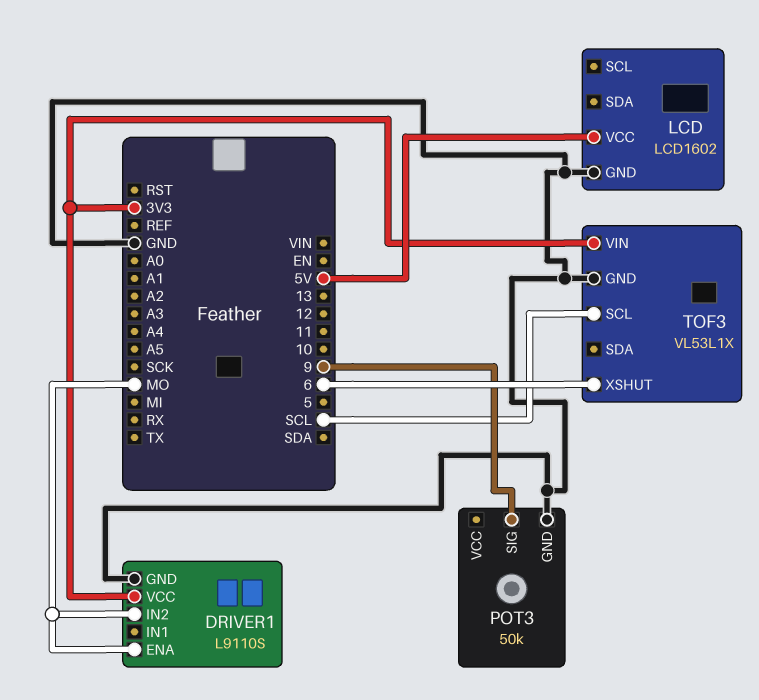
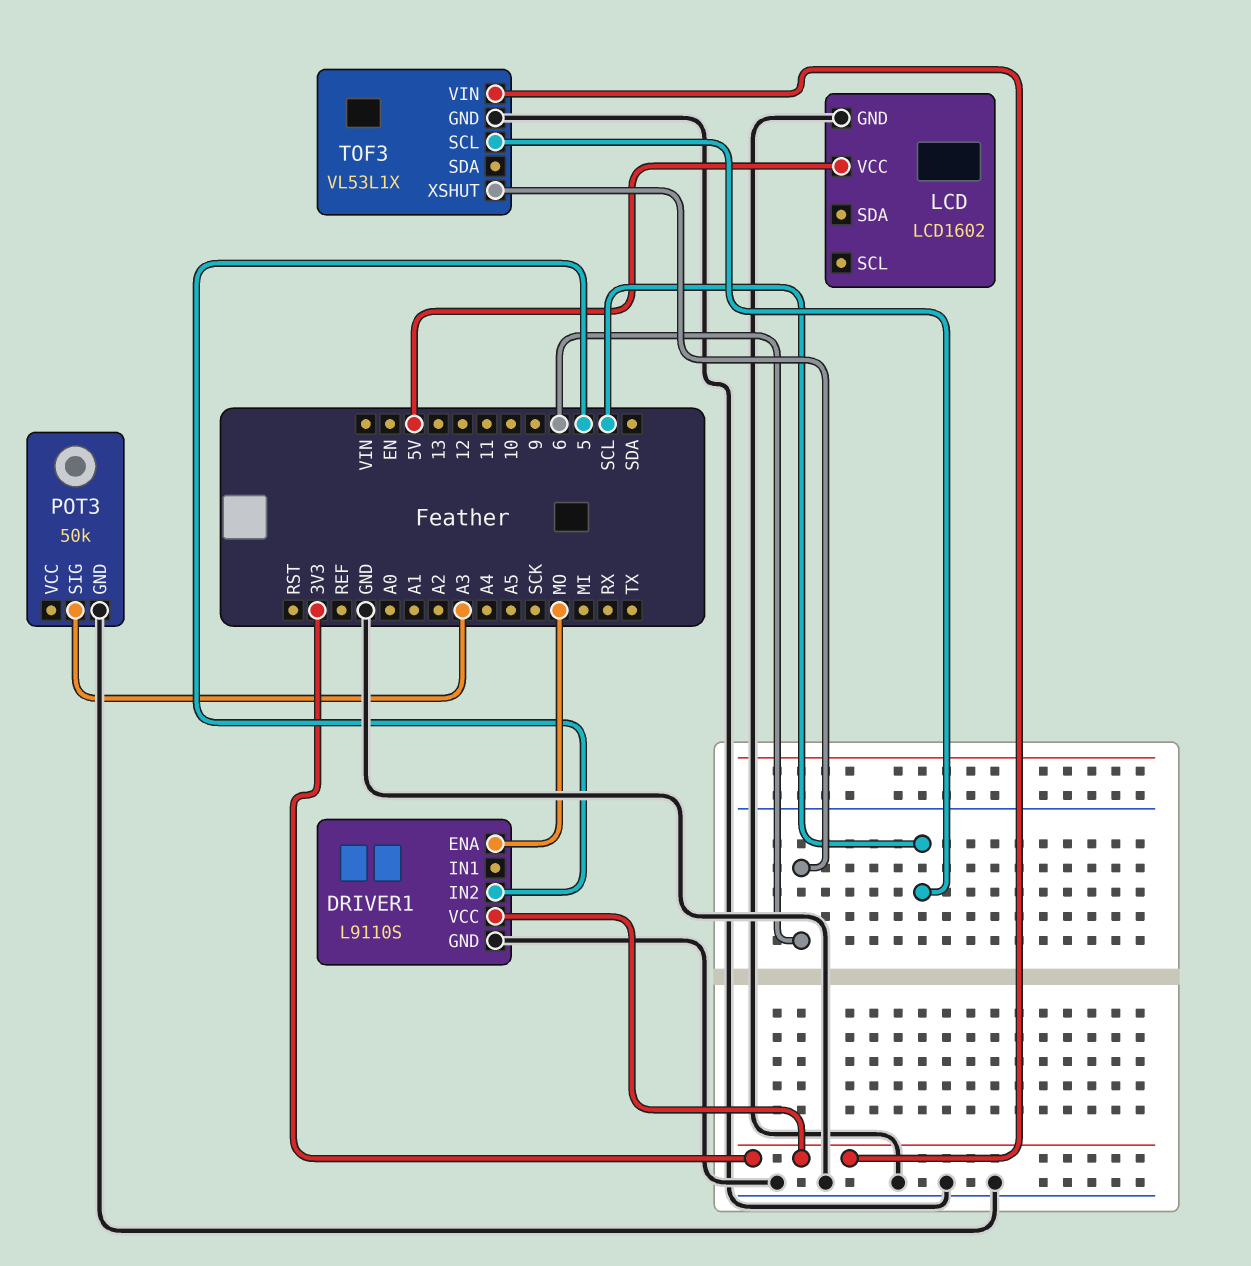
DRIVER1 pin IN2: MO -> 5
POT3 pin SIG: 9 -> A3

